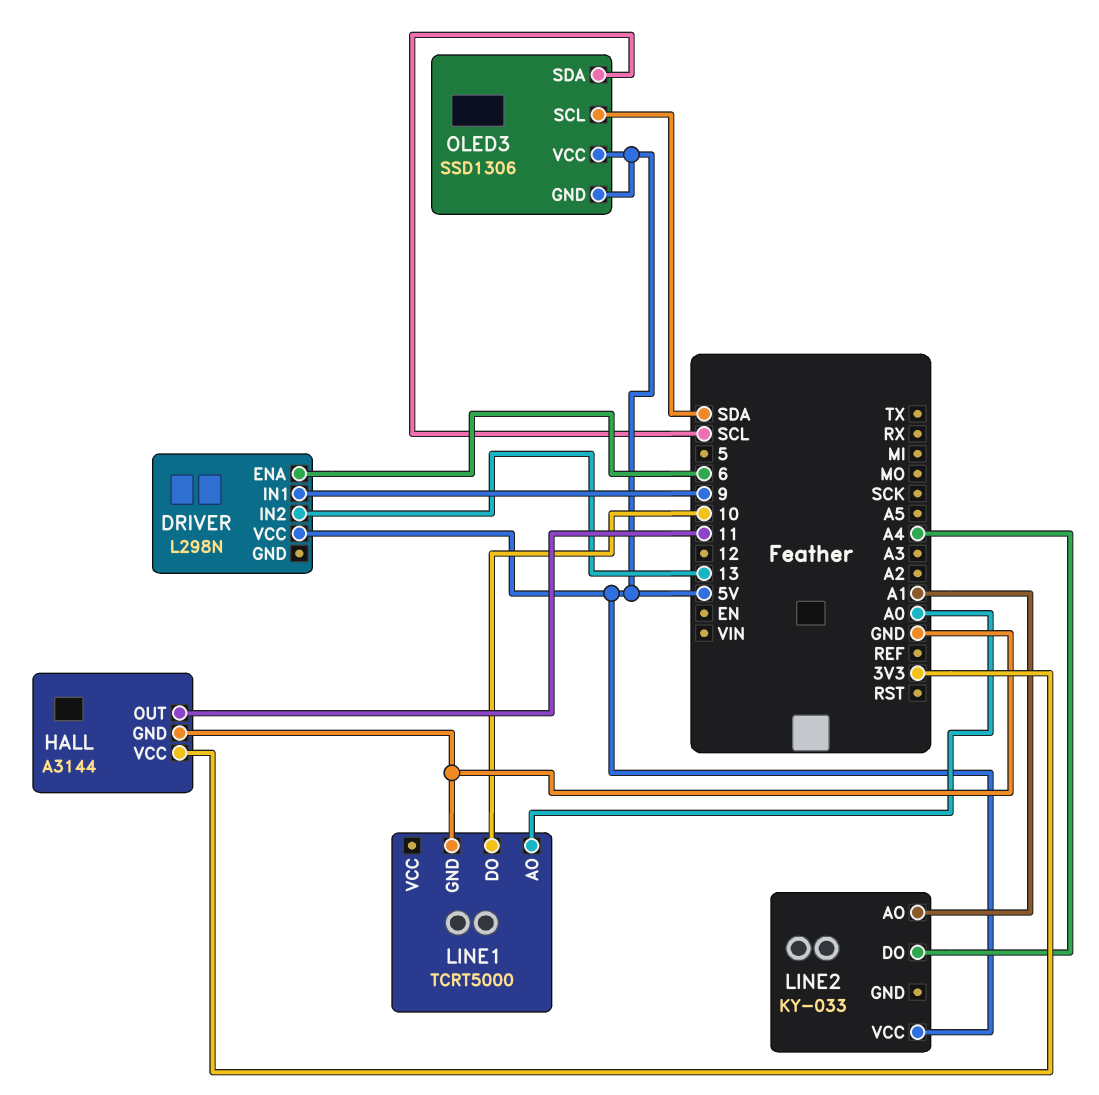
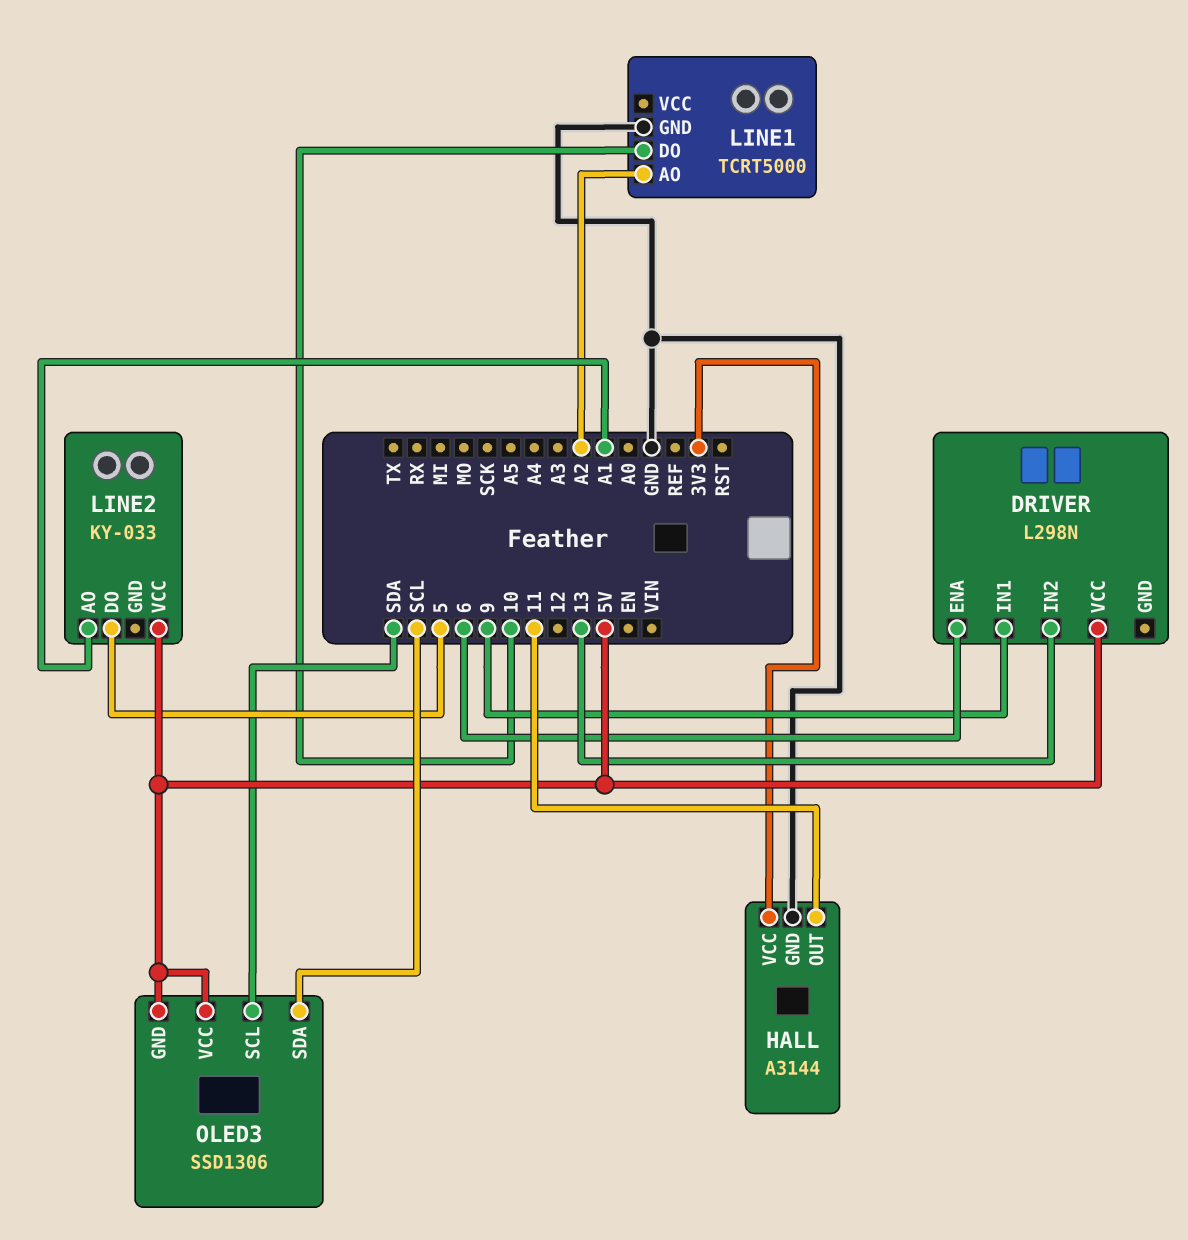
LINE1 pin AO: A0 -> A2
LINE2 pin DO: A4 -> 5

